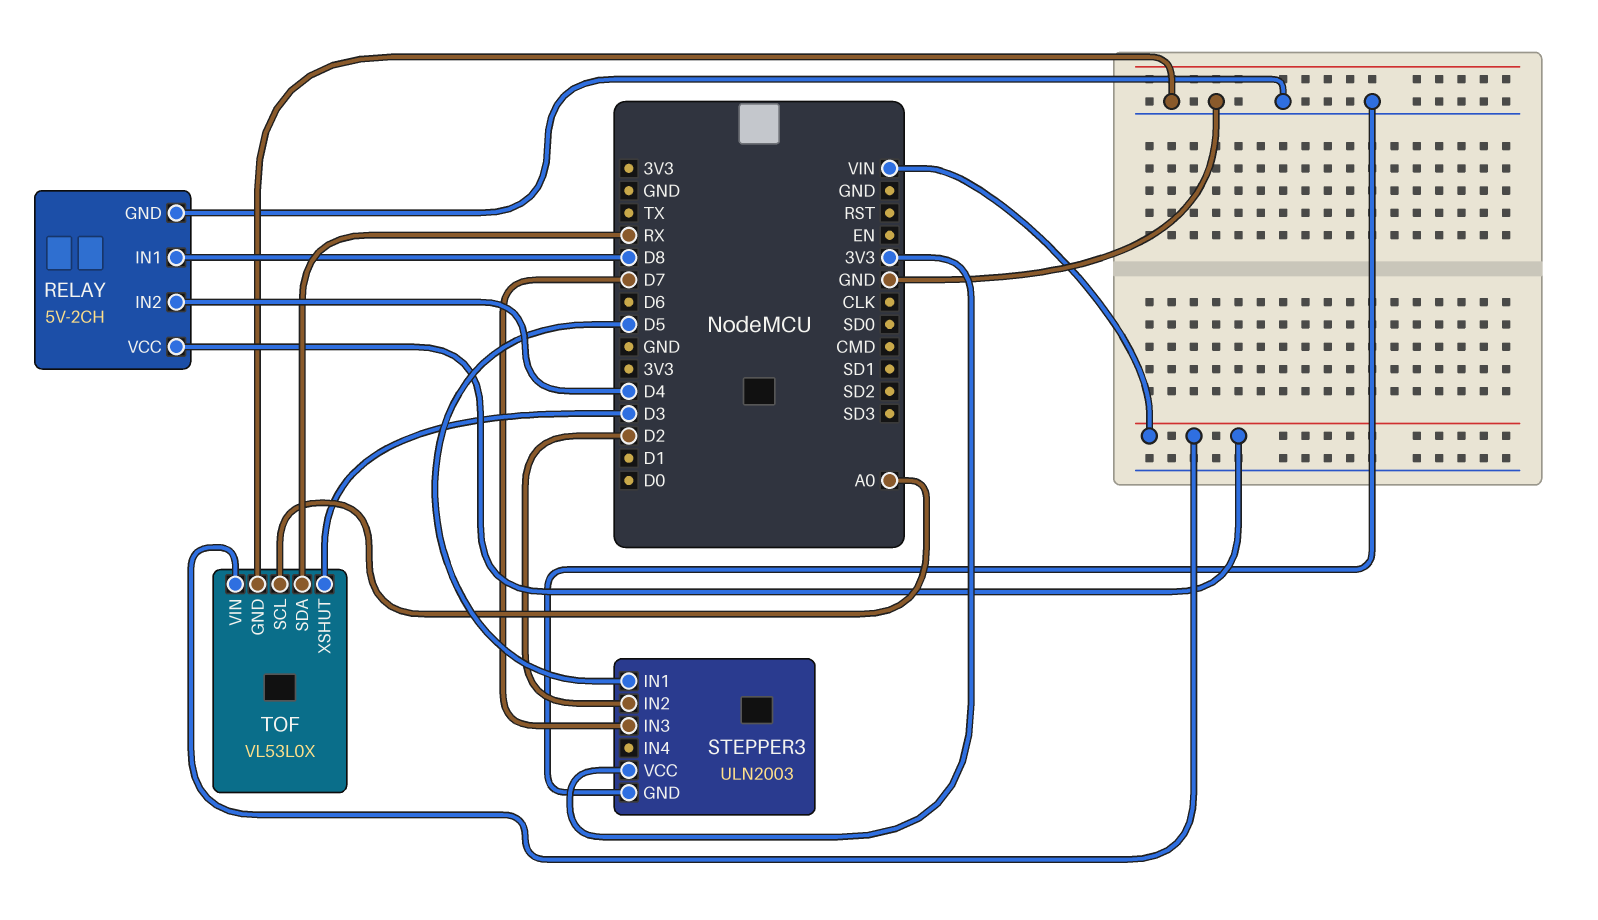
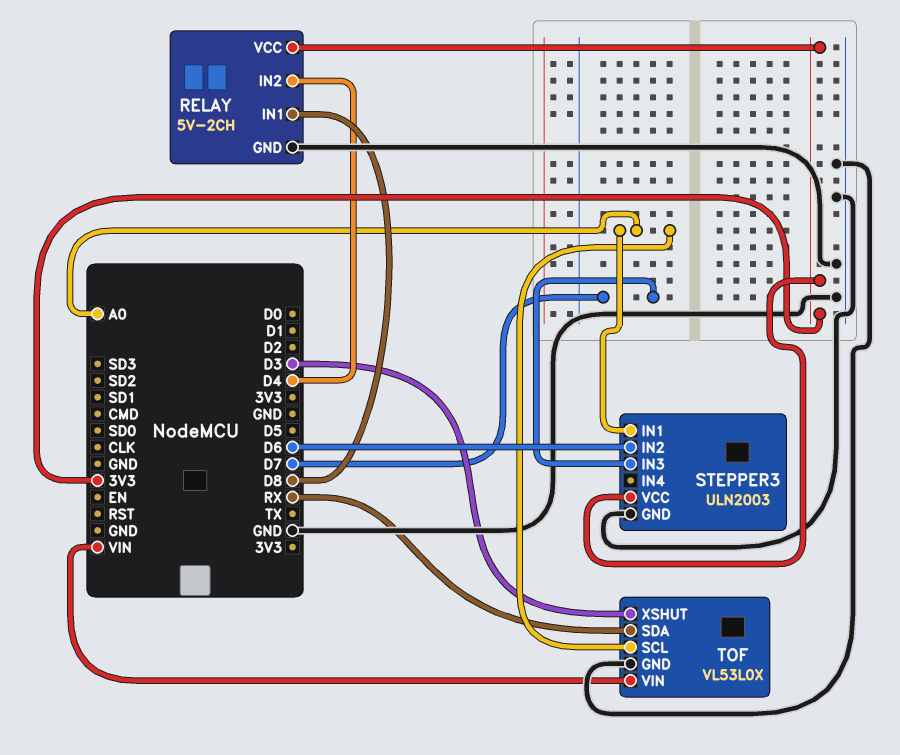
RELAY pin VCC: VIN -> 3V3
STEPPER3 pin IN1: D5 -> A0
STEPPER3 pin IN2: D2 -> D6

